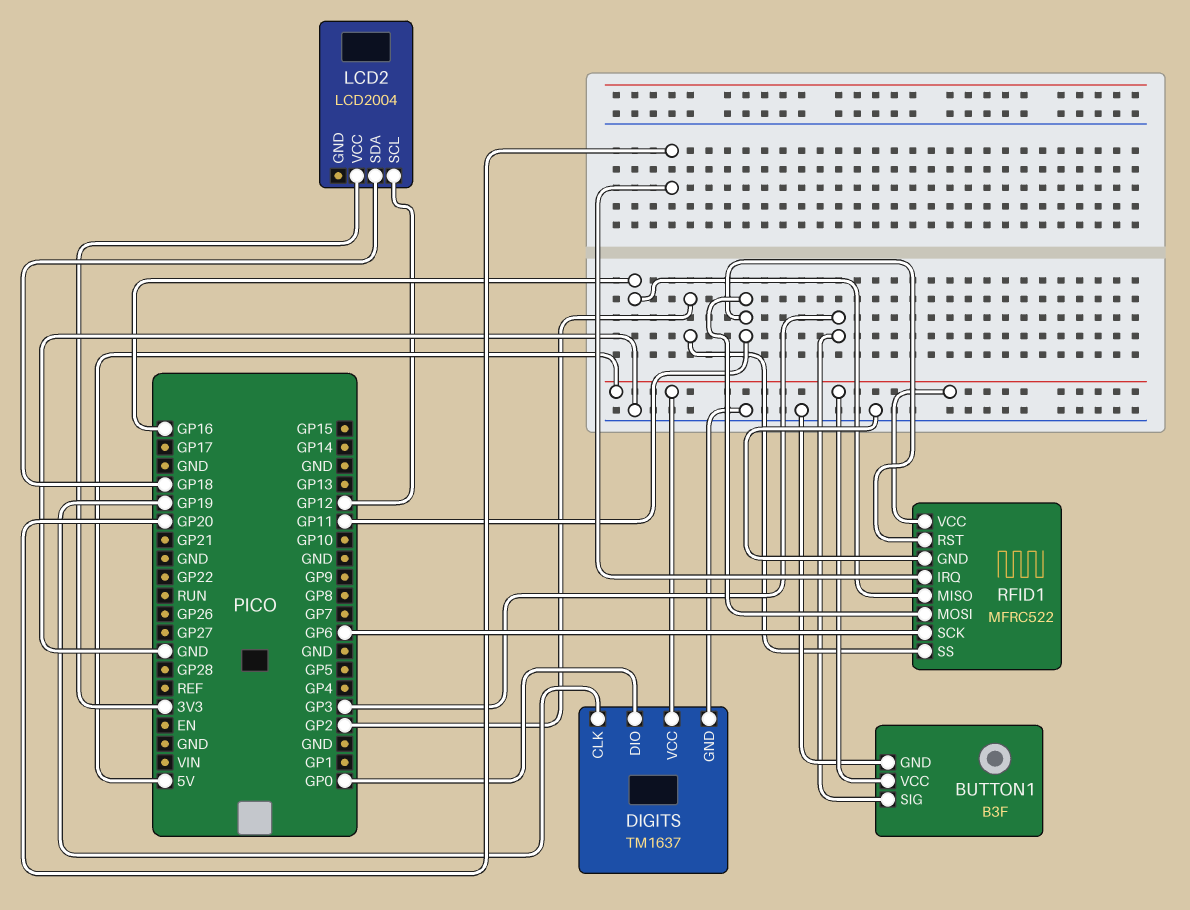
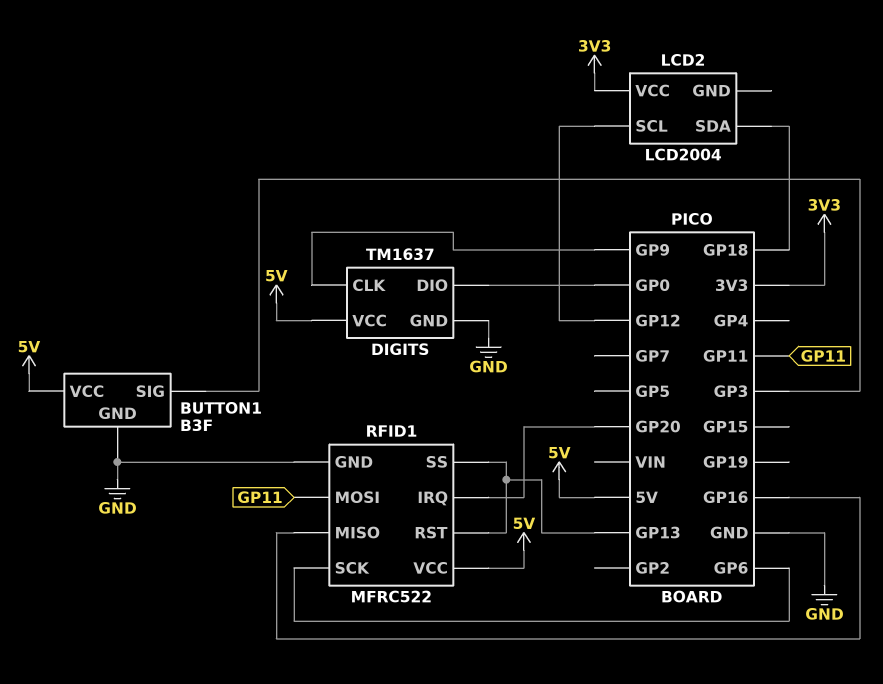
DIGITS pin CLK: GP19 -> GP9
RFID1 pin RST: GP11 -> GP13
RFID1 pin SS: GP2 -> GP13

